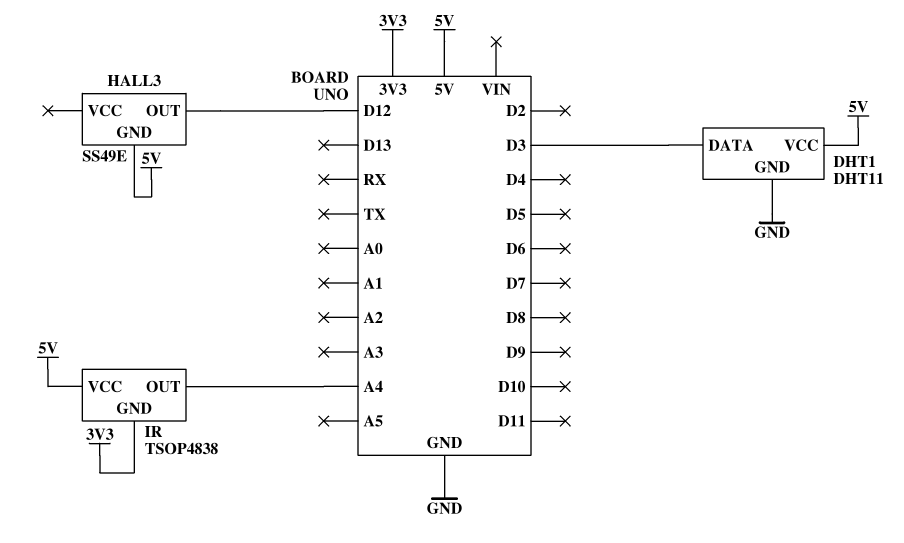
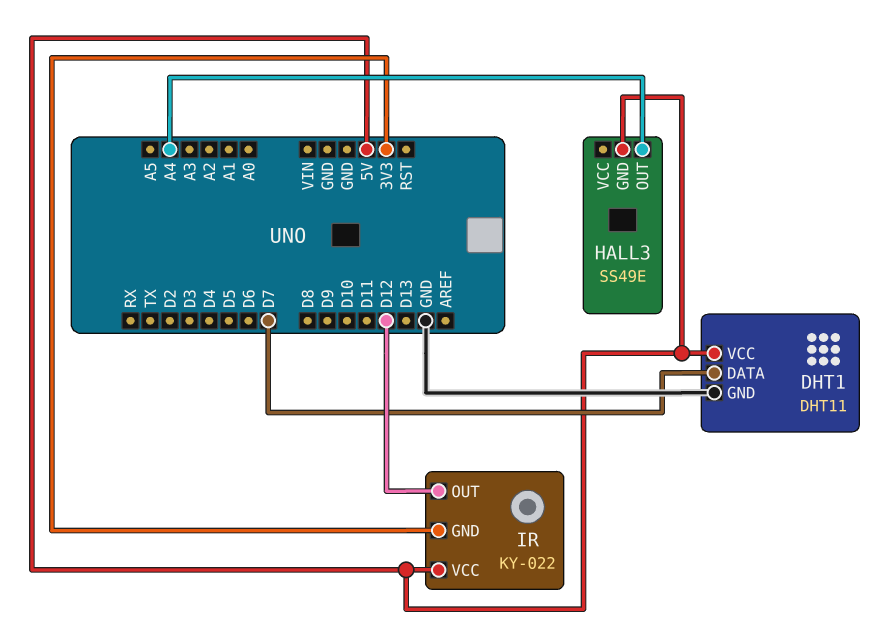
DHT1 pin DATA: D3 -> D7
HALL3 pin OUT: D12 -> A4
IR: TSOP4838 -> KY-022
IR pin OUT: A4 -> D12

